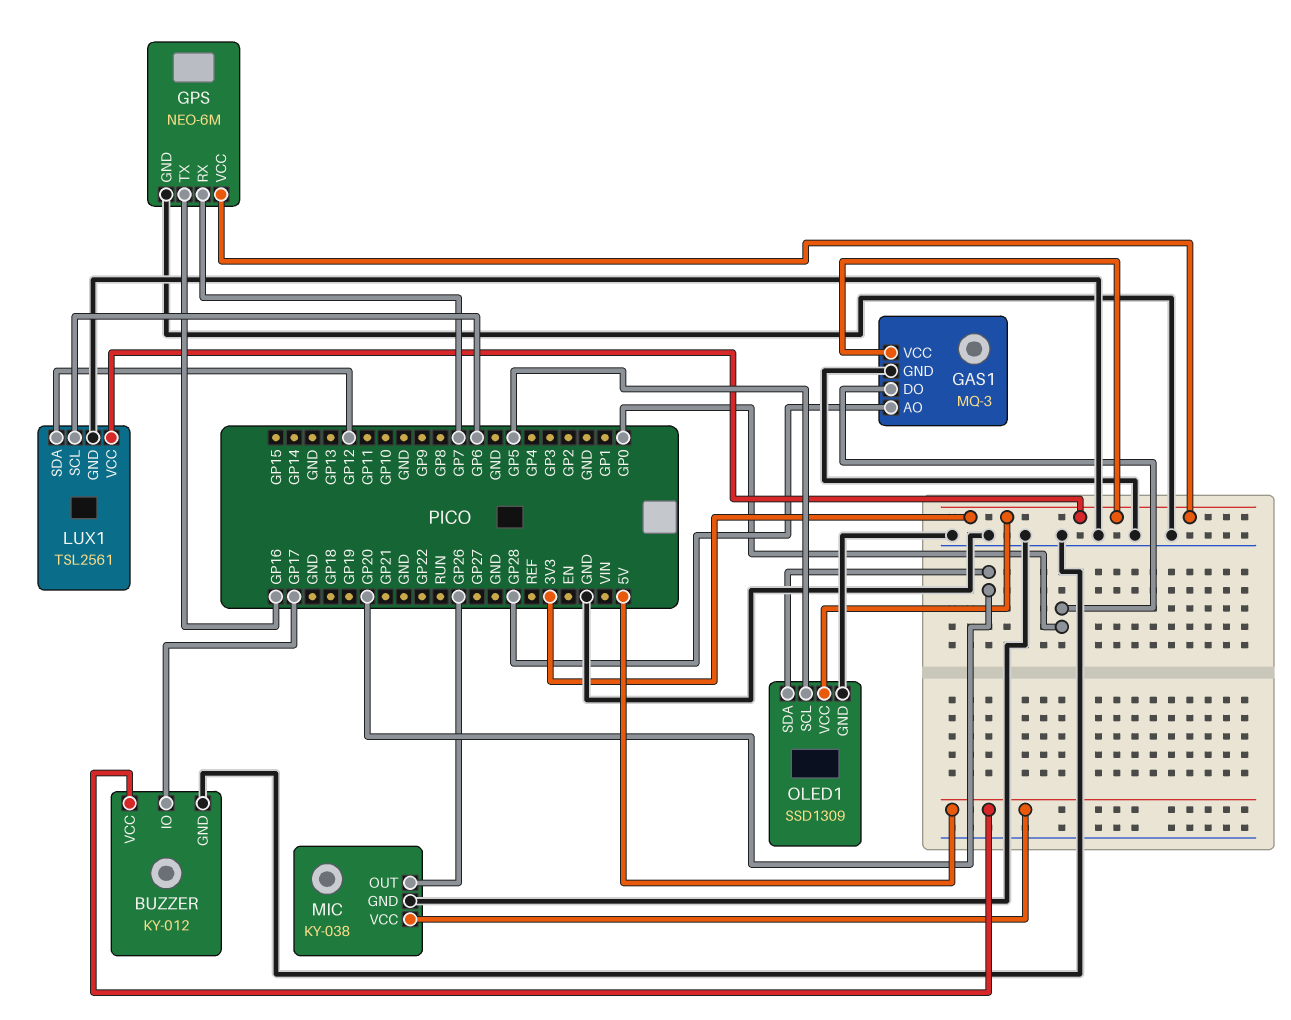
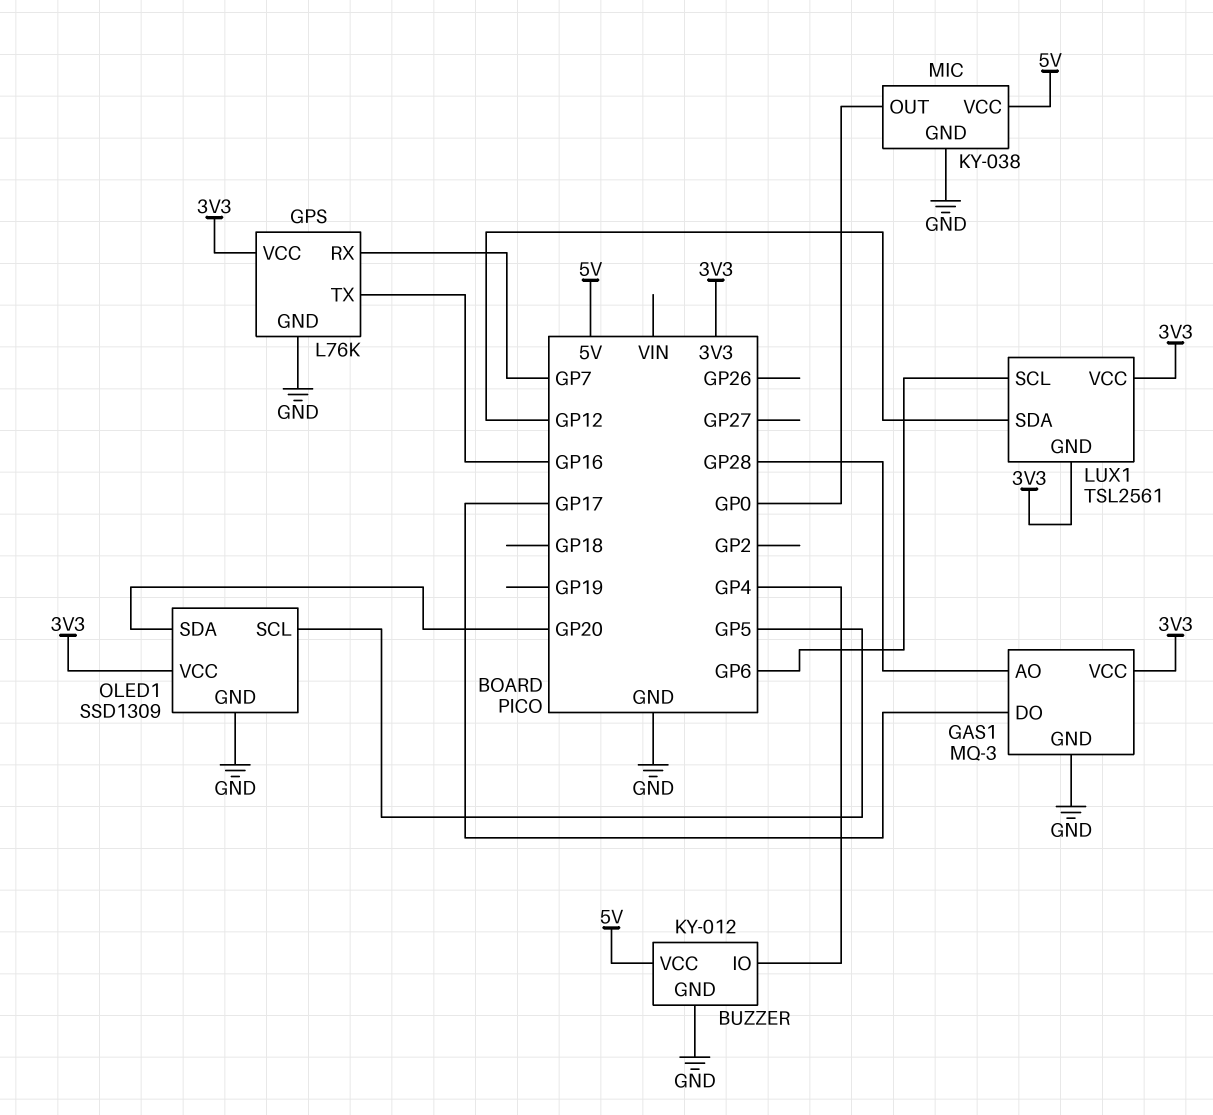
BUZZER pin IO: GP17 -> GP4
GAS1 pin DO: GP0 -> GP17
GPS: NEO-6M -> L76K
LUX1 pin GND: GND -> 3V3
MIC pin OUT: GP26 -> GP0

